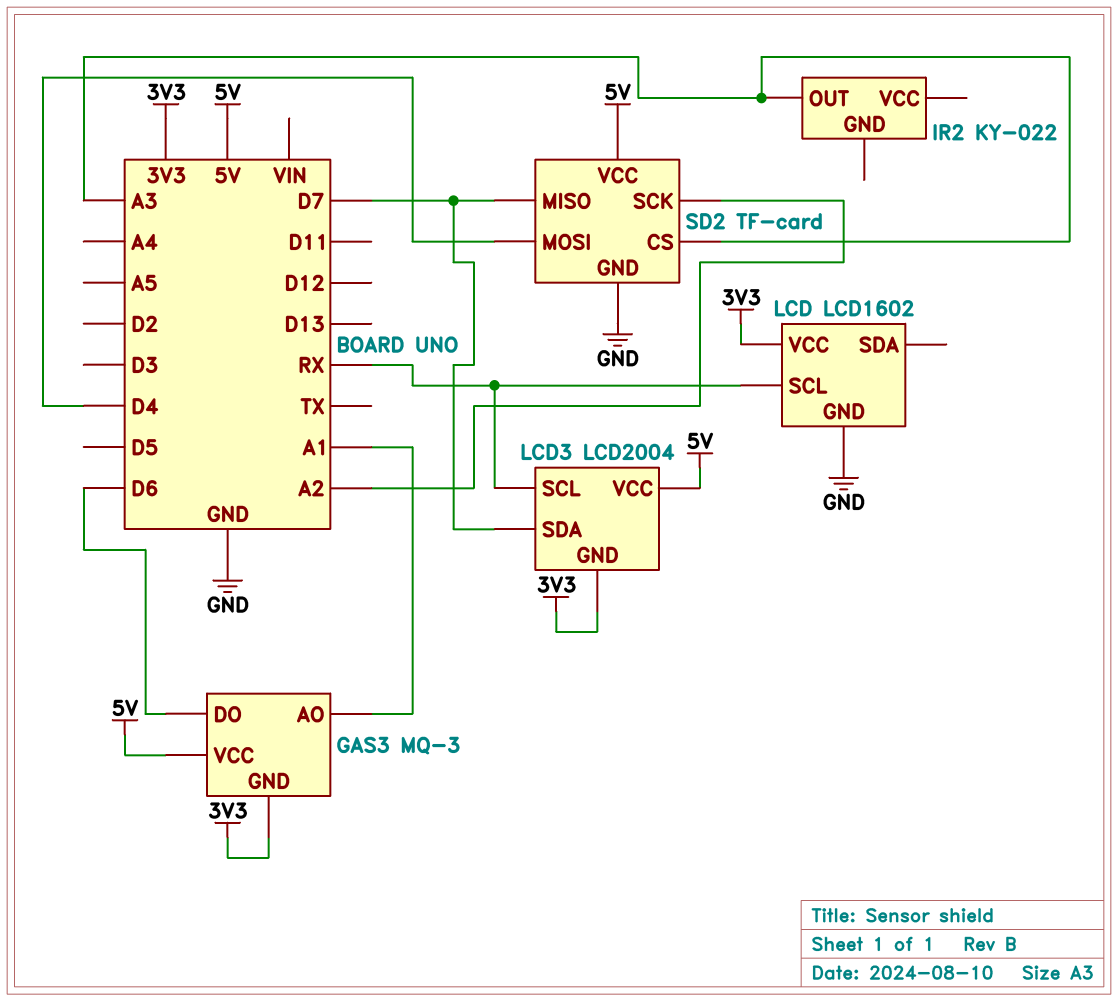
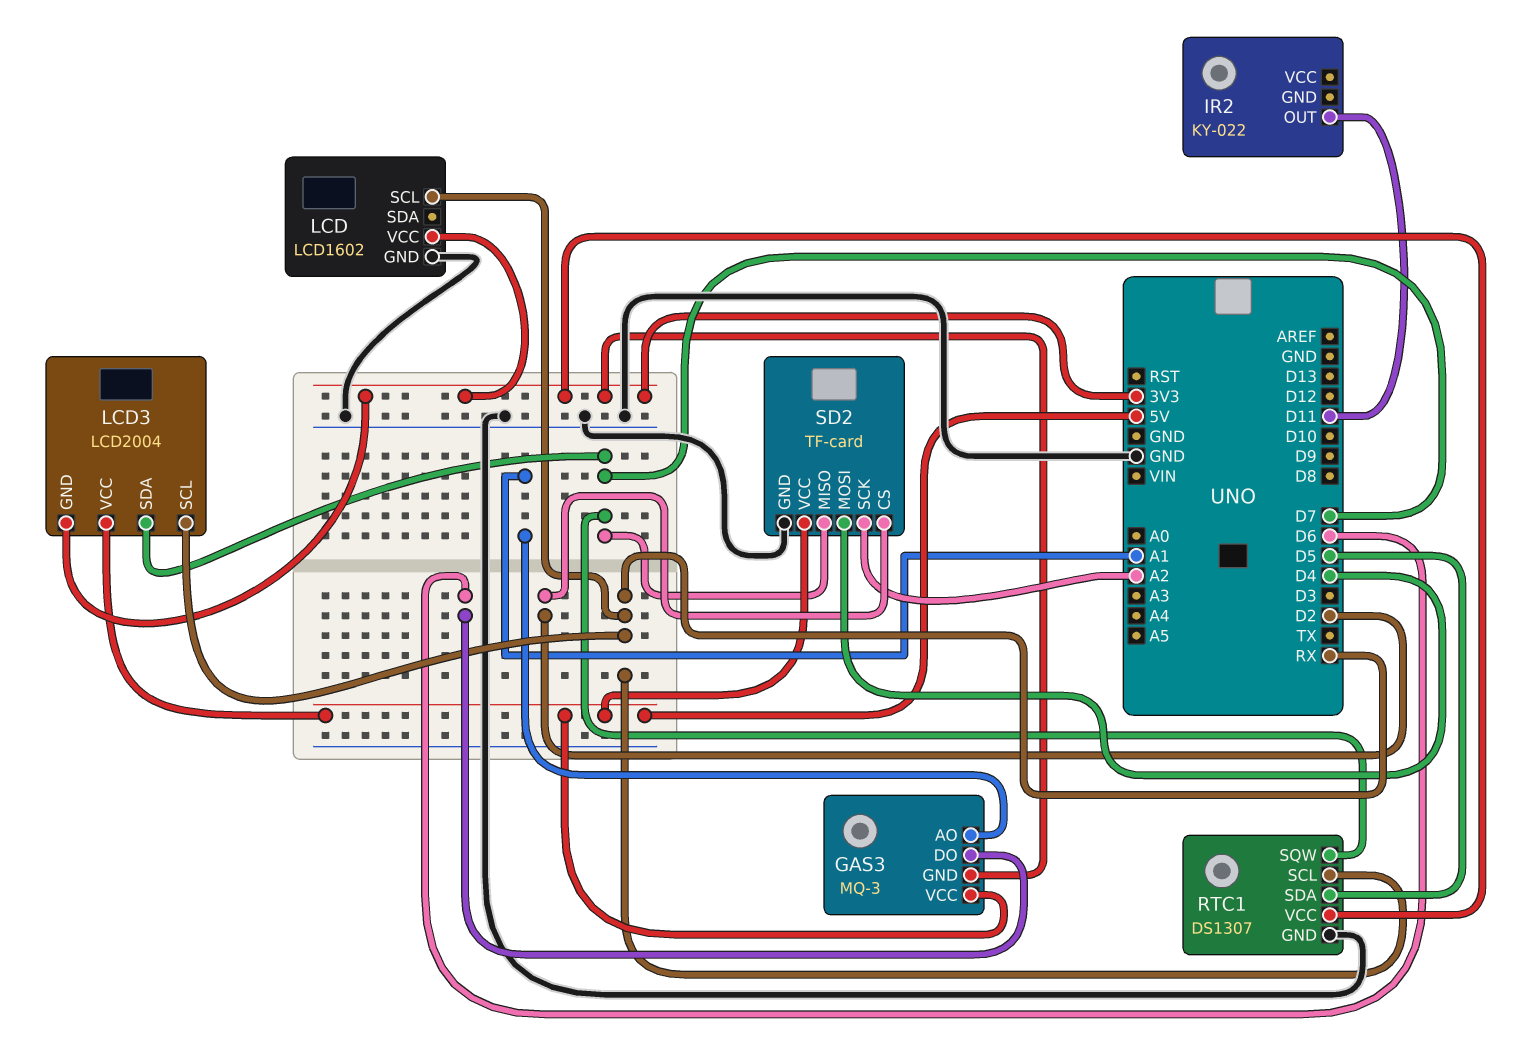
IR2 pin OUT: A3 -> D11
RTC1: none -> DS1307
RTC1 pin GND: none -> GND
RTC1 pin SCL: none -> RX
RTC1 pin SDA: none -> D5
RTC1 pin SQW: none -> D7
RTC1 pin VCC: none -> 3V3
SD2 pin CS: A3 -> D2

